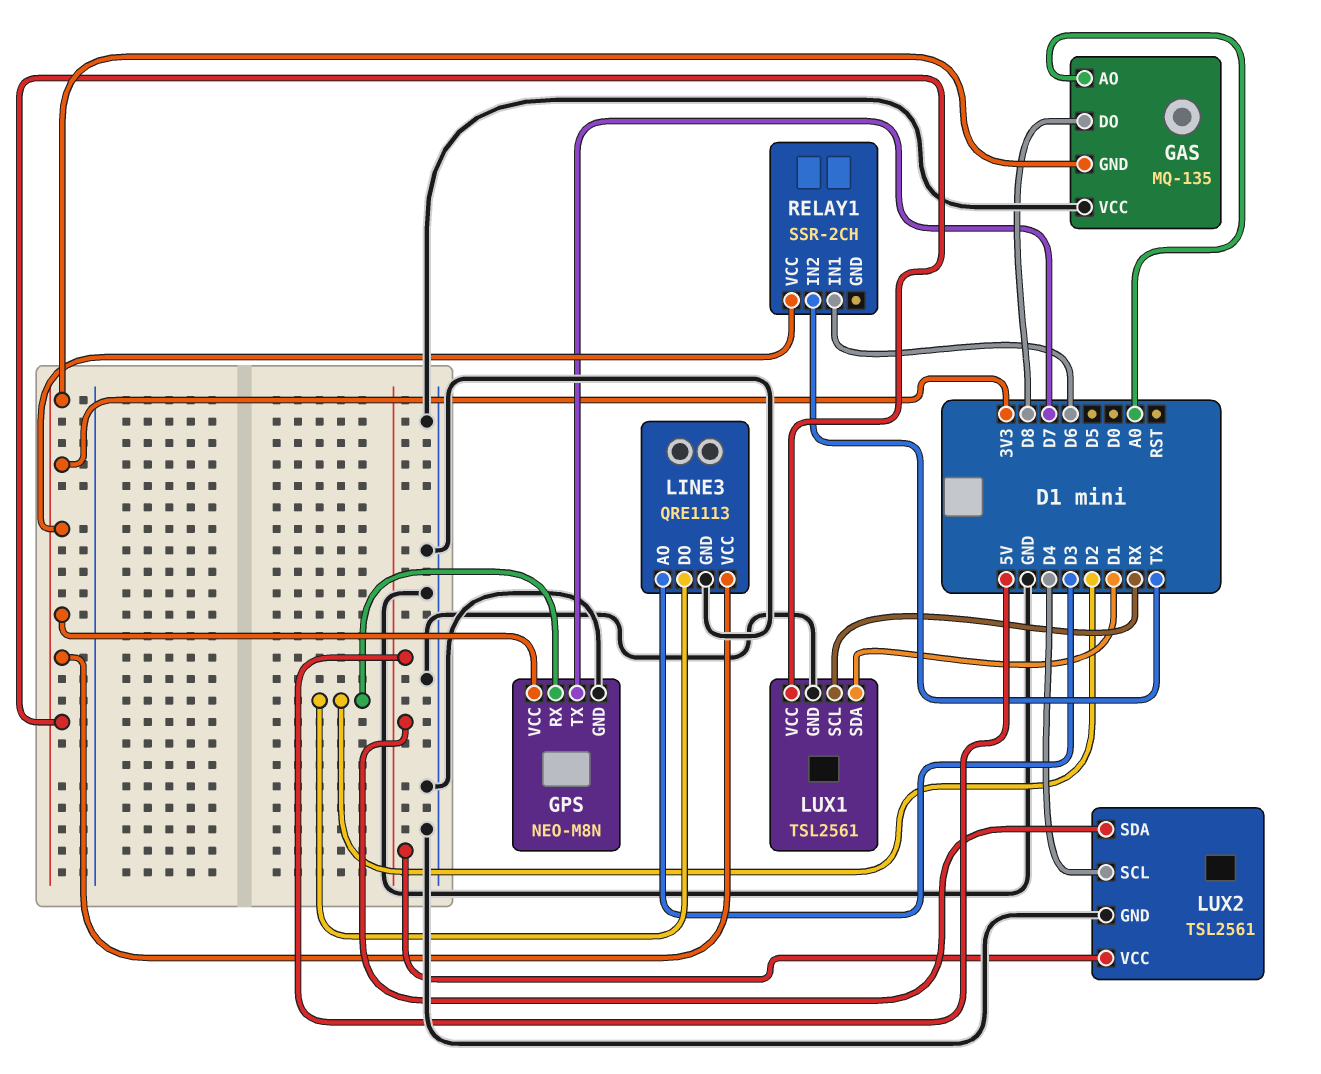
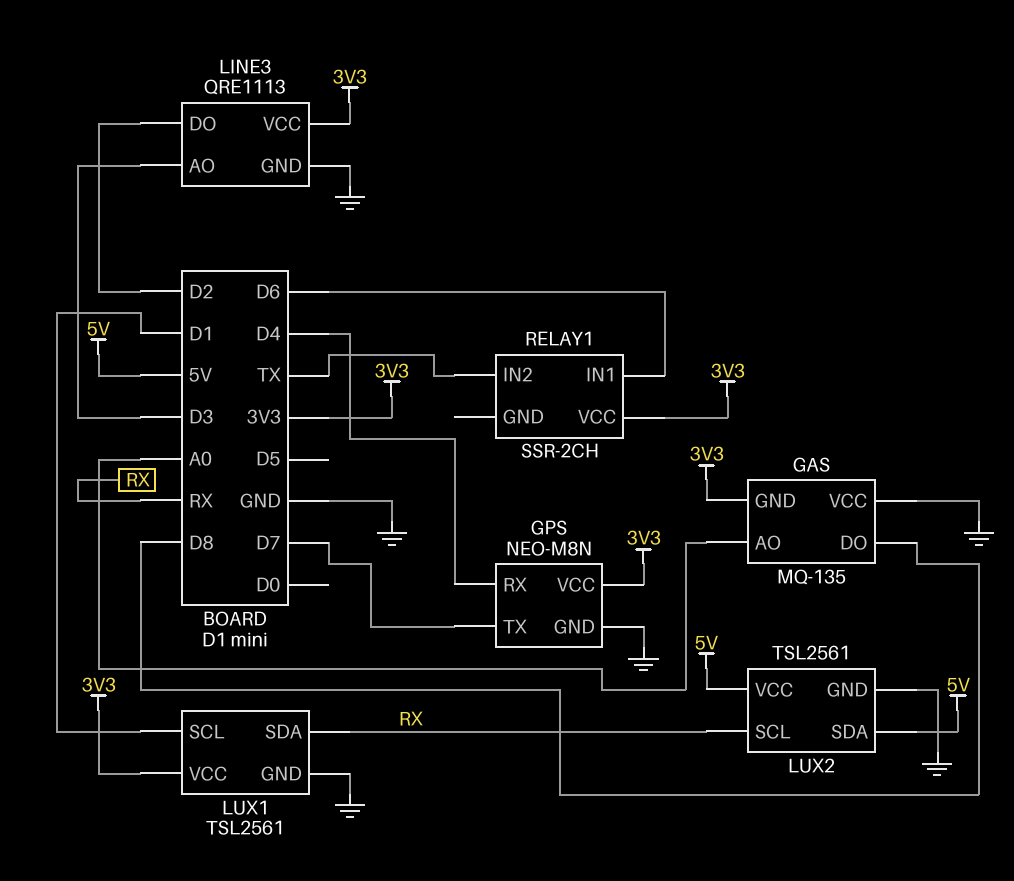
GPS pin RX: D2 -> D4
LUX1 pin SCL: RX -> D1
LUX1 pin SDA: D1 -> RX
LUX2 pin SCL: D4 -> RX

